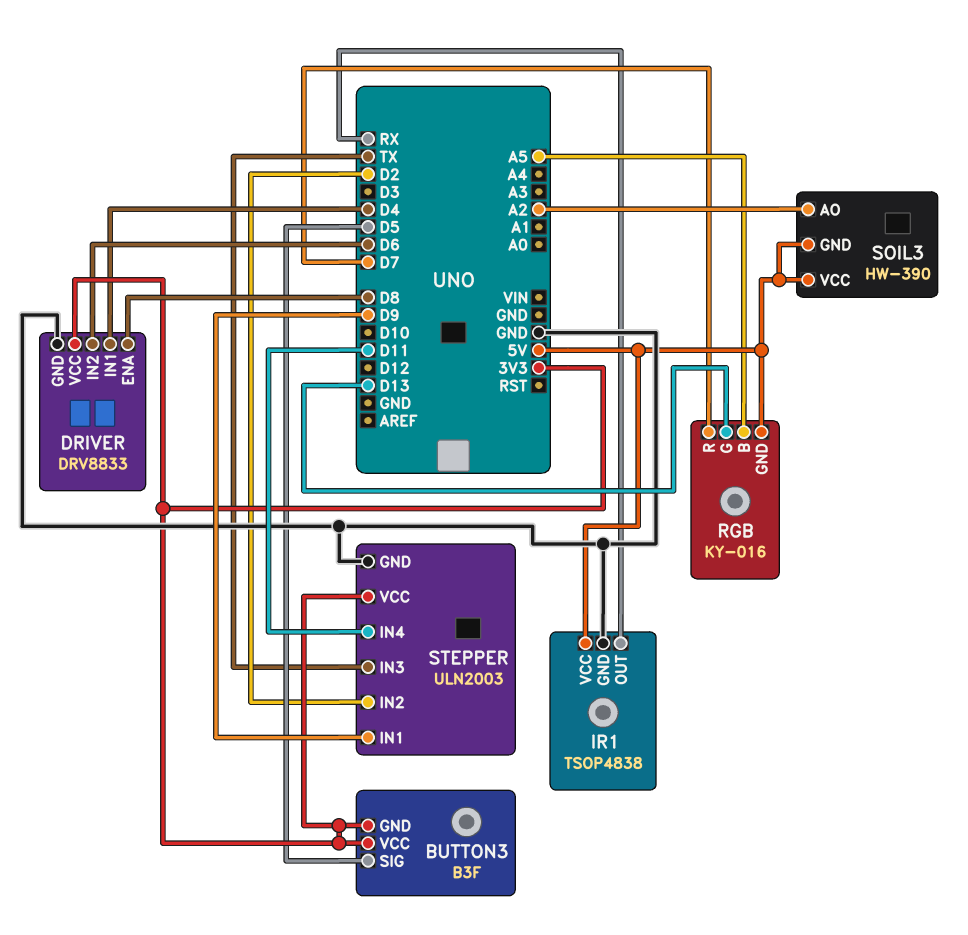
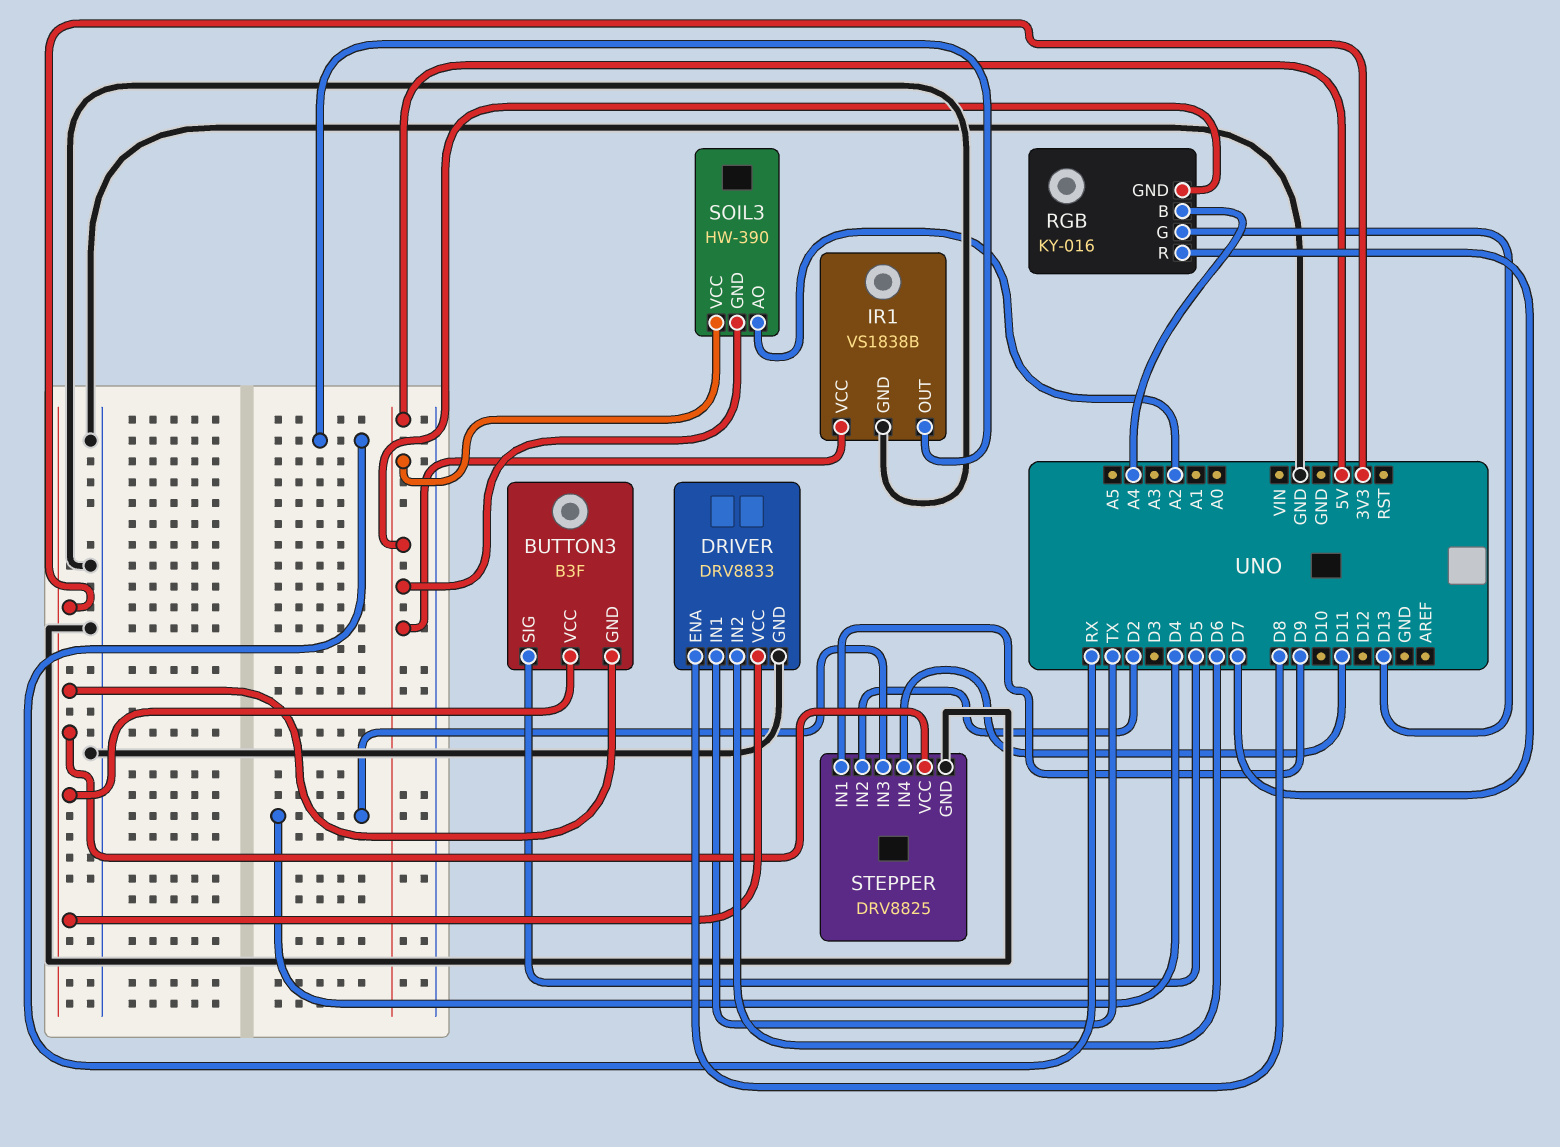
DRIVER pin IN1: D4 -> TX
IR1: TSOP4838 -> VS1838B
RGB pin B: A5 -> A4
STEPPER: ULN2003 -> DRV8825
STEPPER pin IN3: TX -> D4

